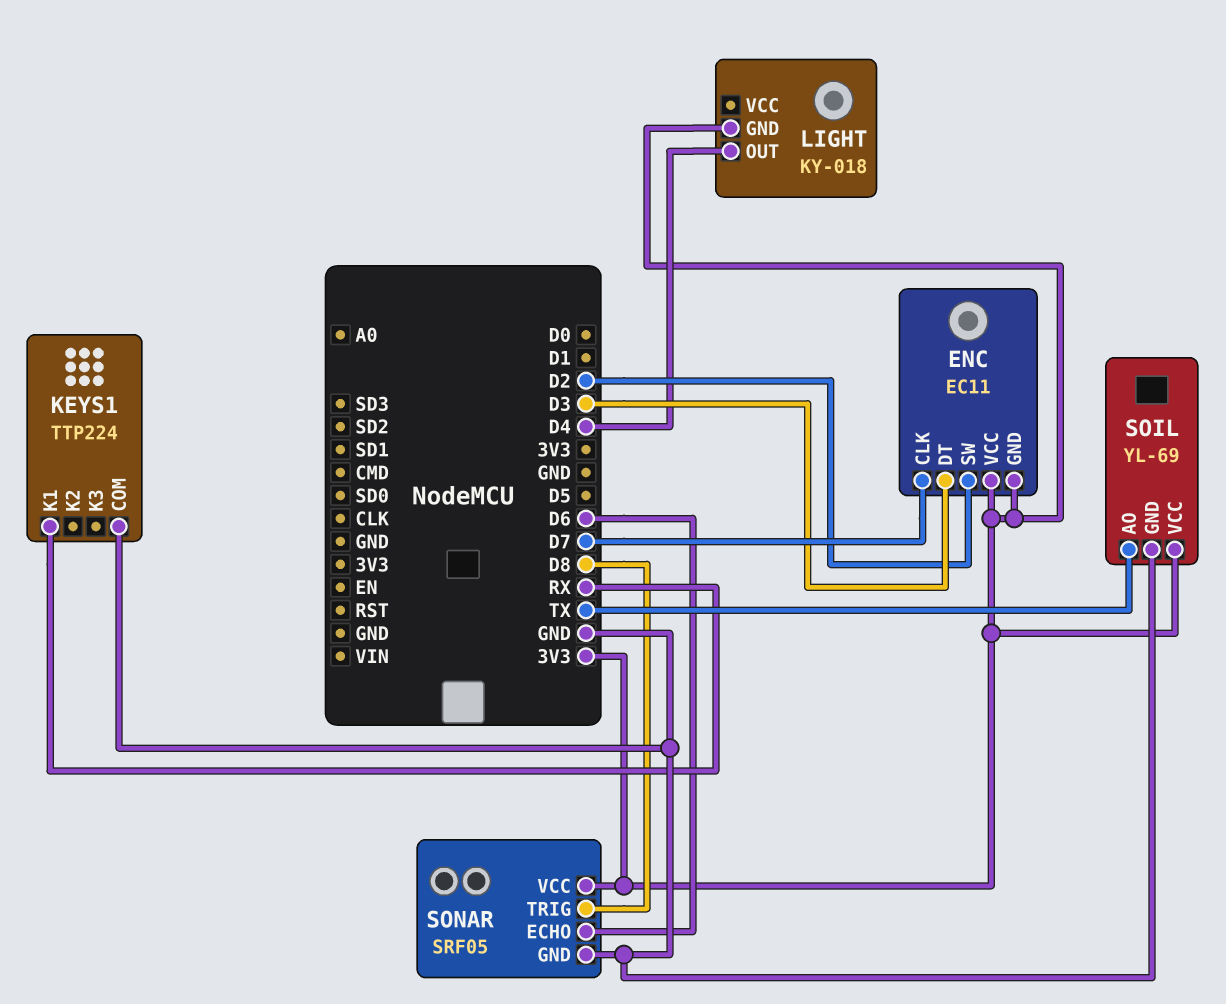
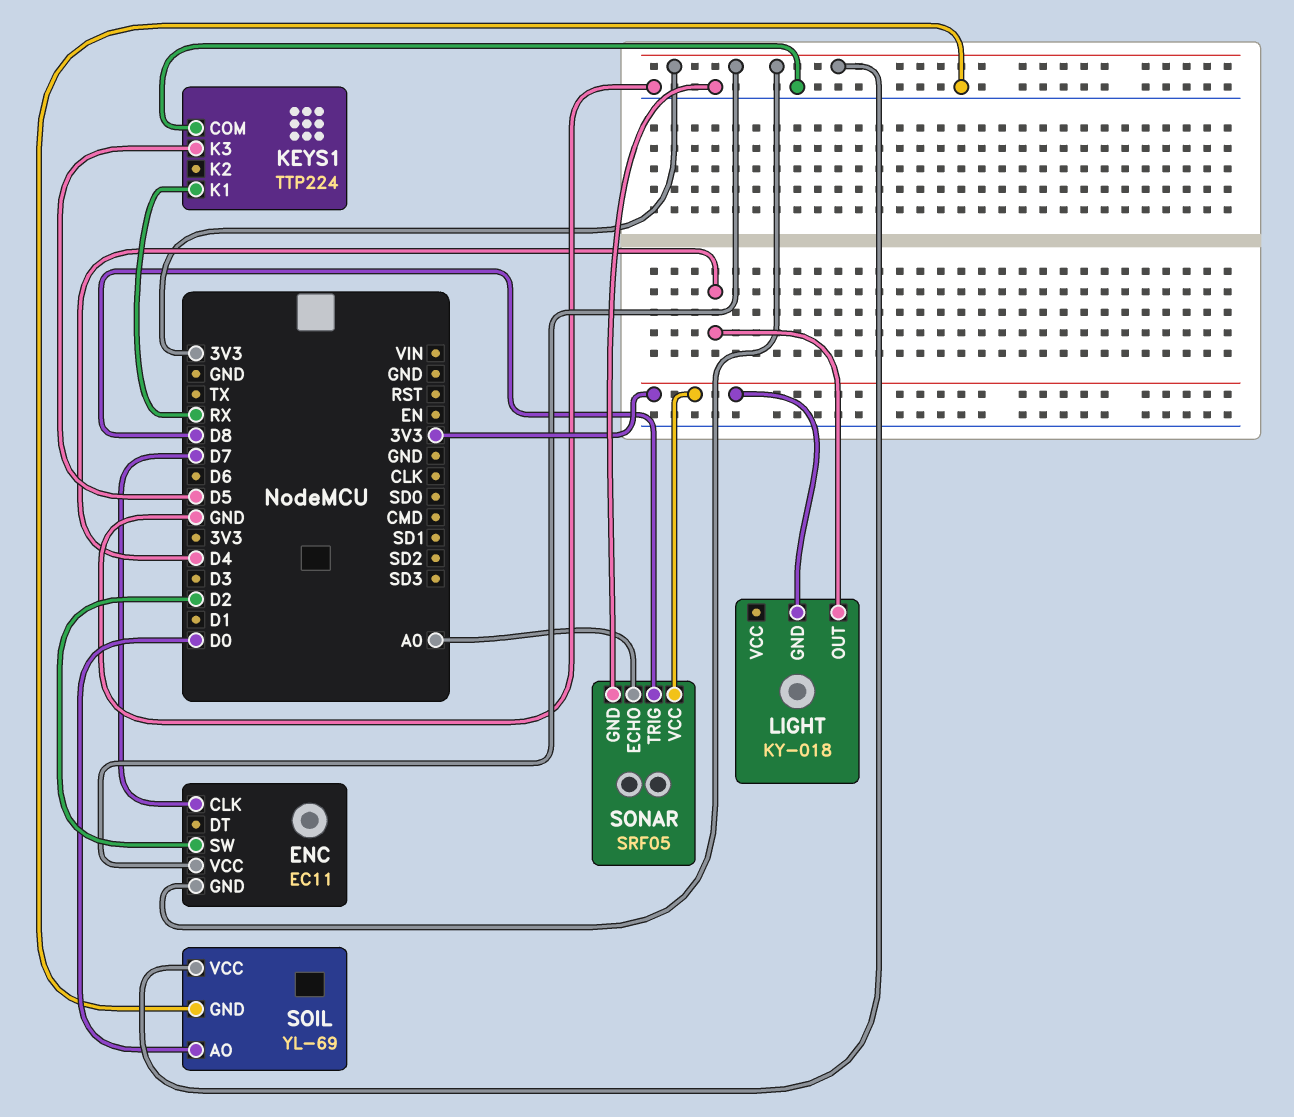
ENC pin DT: D3 -> none
KEYS1 pin K3: none -> D5
SOIL pin AO: TX -> D0
SONAR pin ECHO: D6 -> A0

